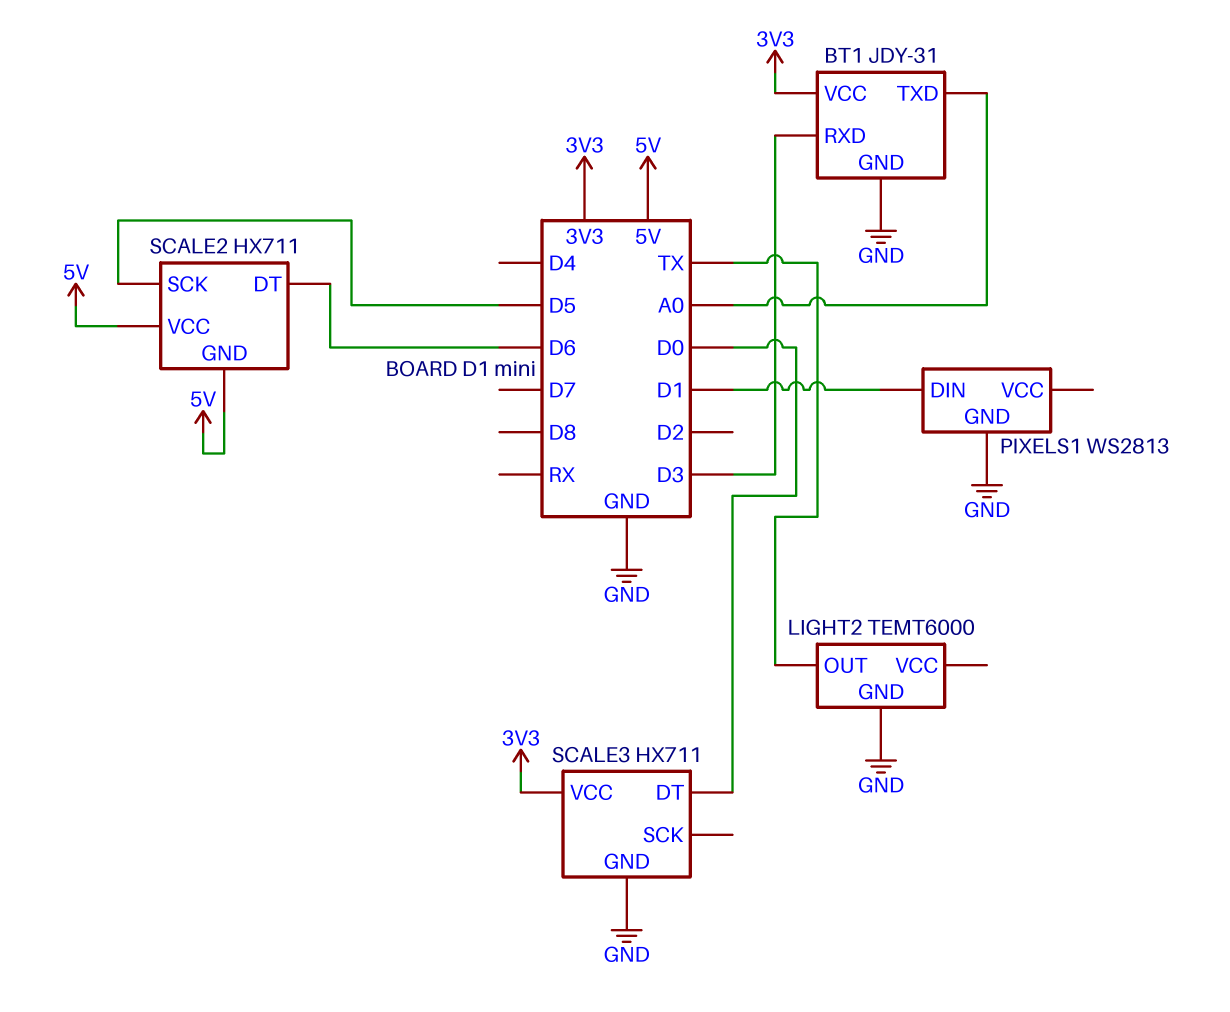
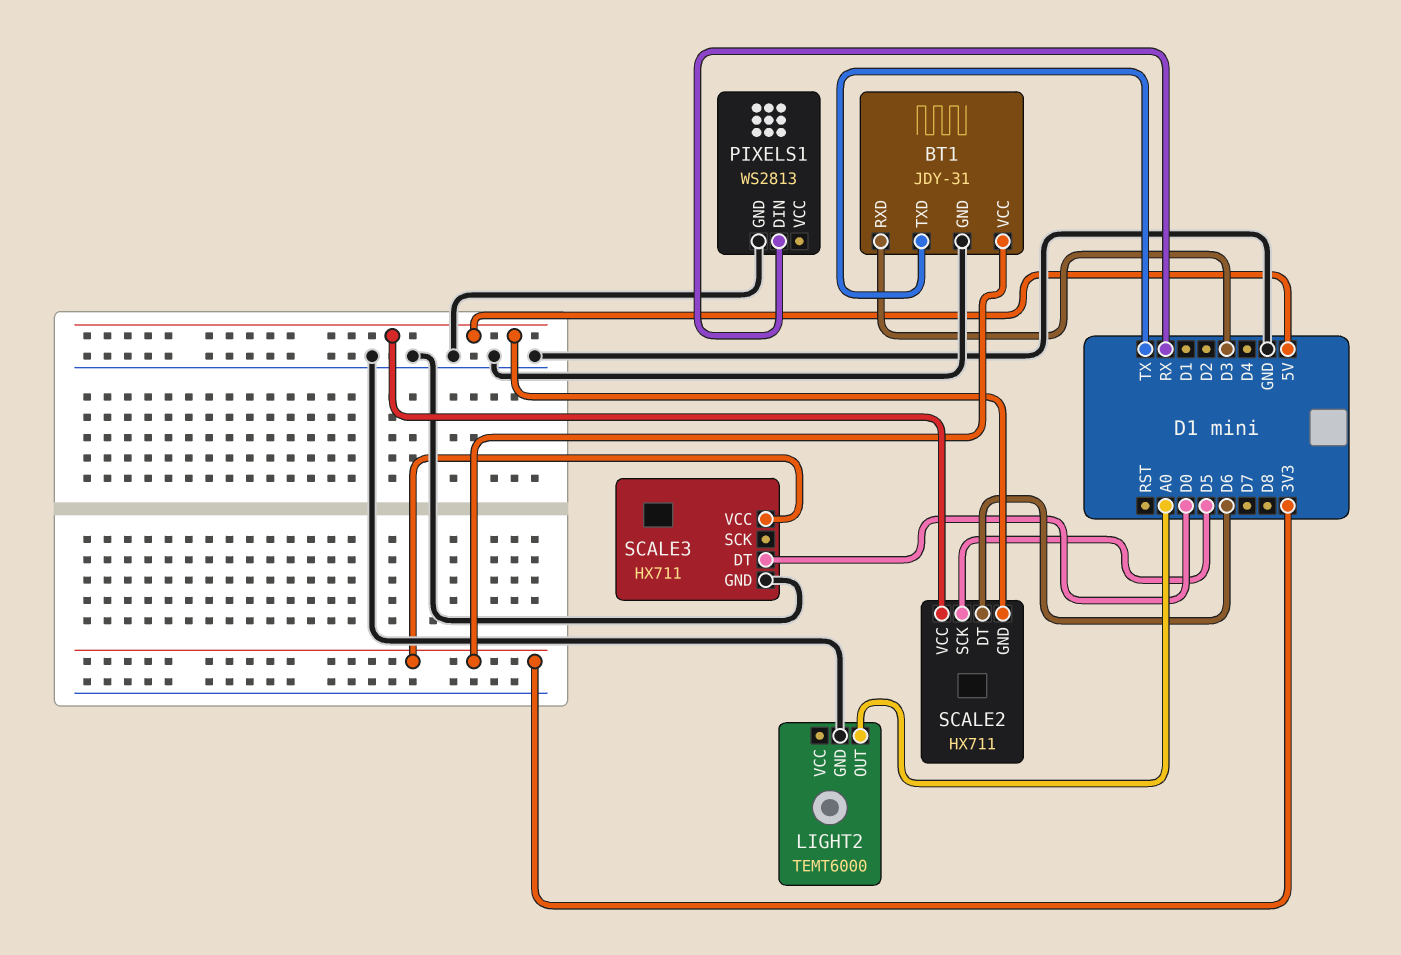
BT1 pin TXD: A0 -> TX
LIGHT2 pin OUT: TX -> A0
PIXELS1 pin DIN: D1 -> RX

